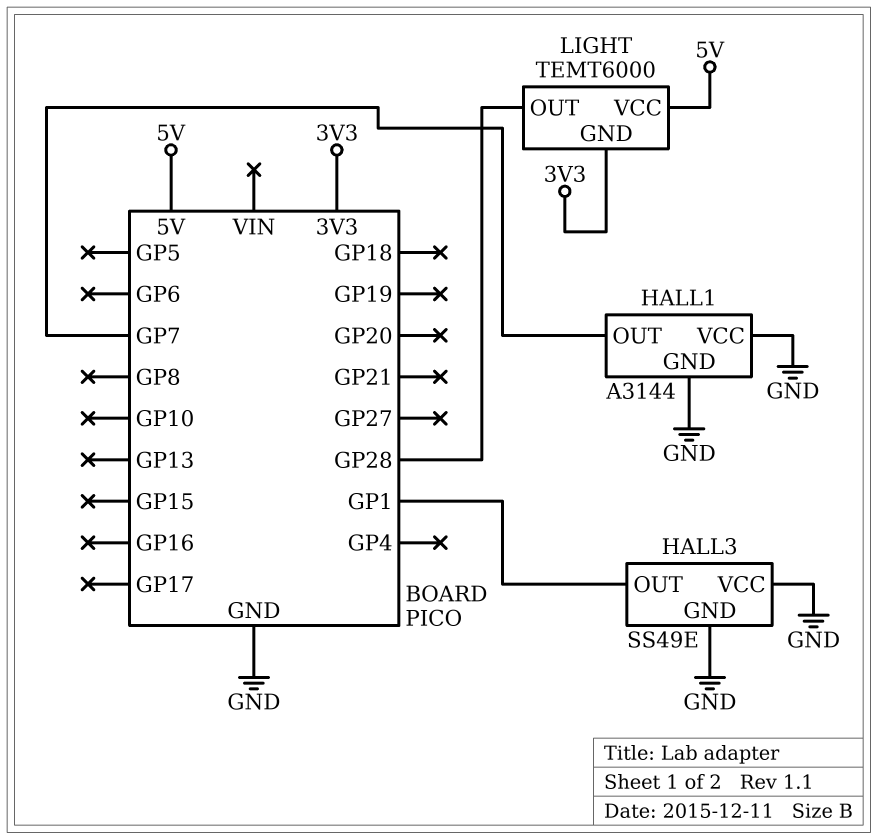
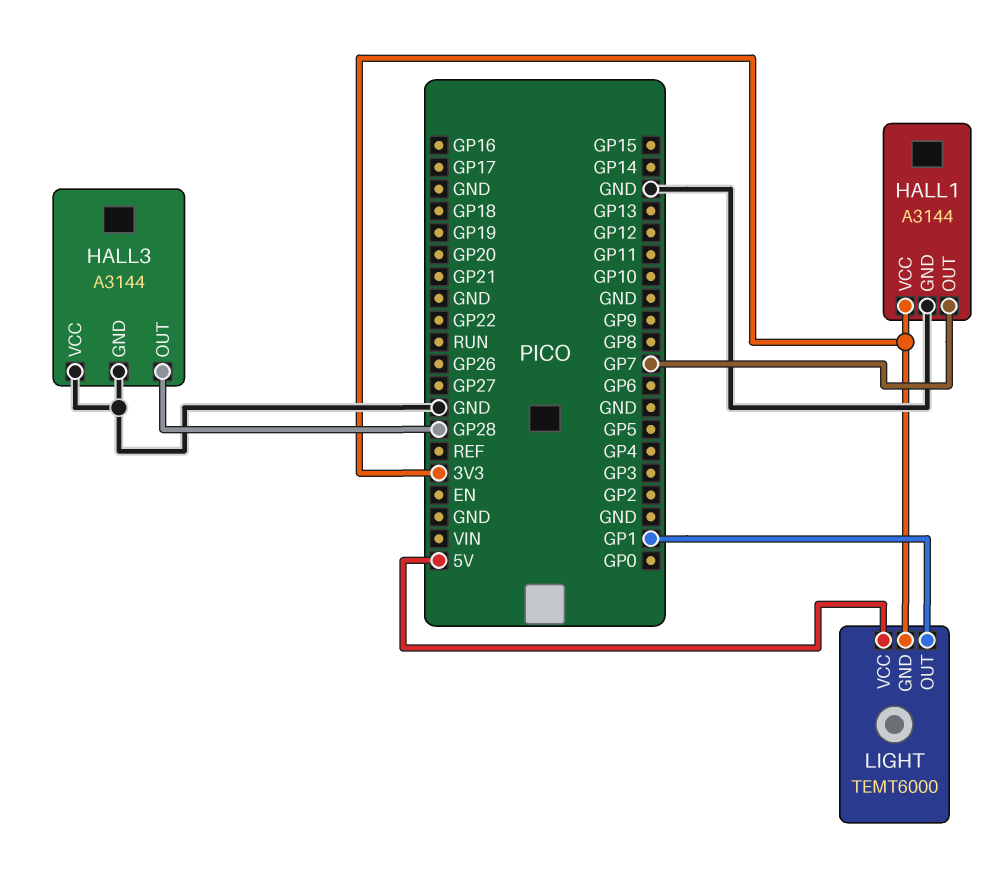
HALL1 pin VCC: GND -> 3V3
HALL3: SS49E -> A3144
HALL3 pin OUT: GP1 -> GP28
LIGHT pin OUT: GP28 -> GP1

